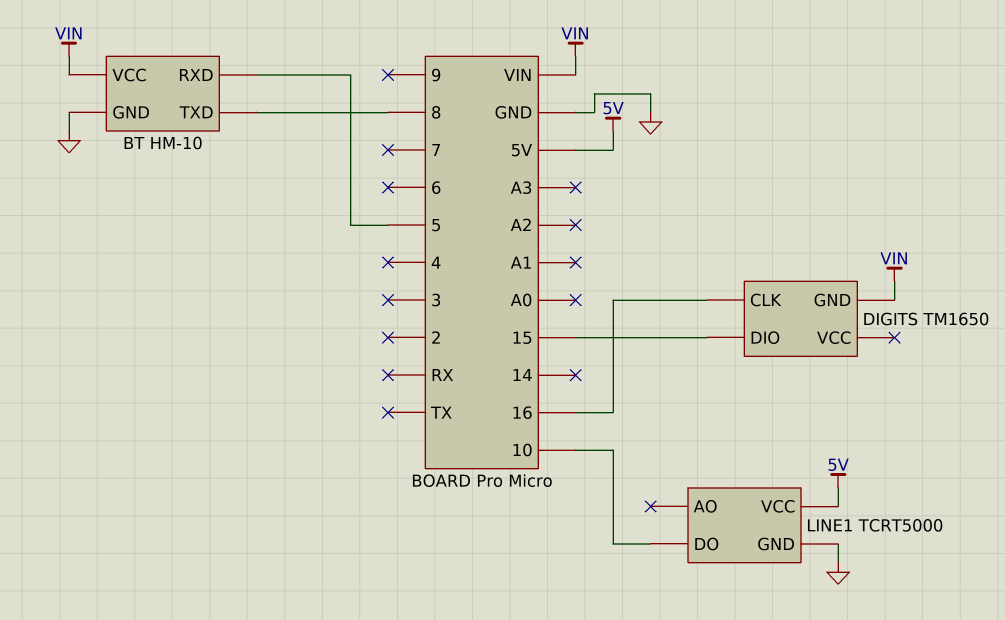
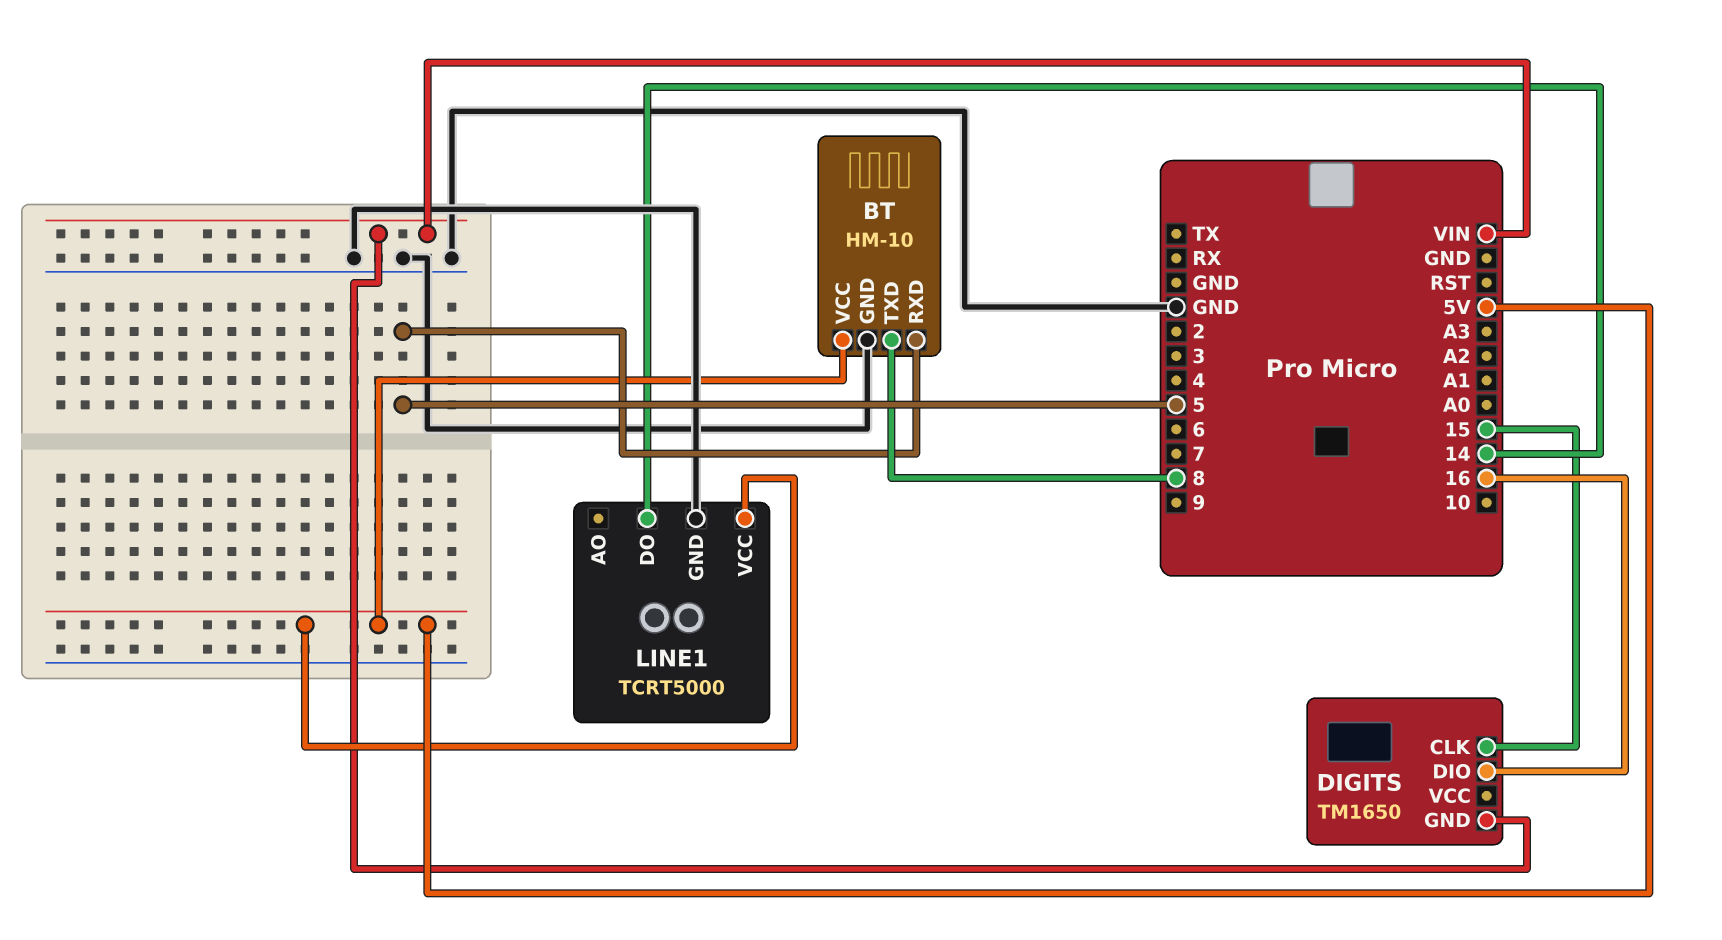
BT pin VCC: VIN -> 5V
DIGITS pin CLK: 16 -> 15
DIGITS pin DIO: 15 -> 16
LINE1 pin DO: 10 -> 14

